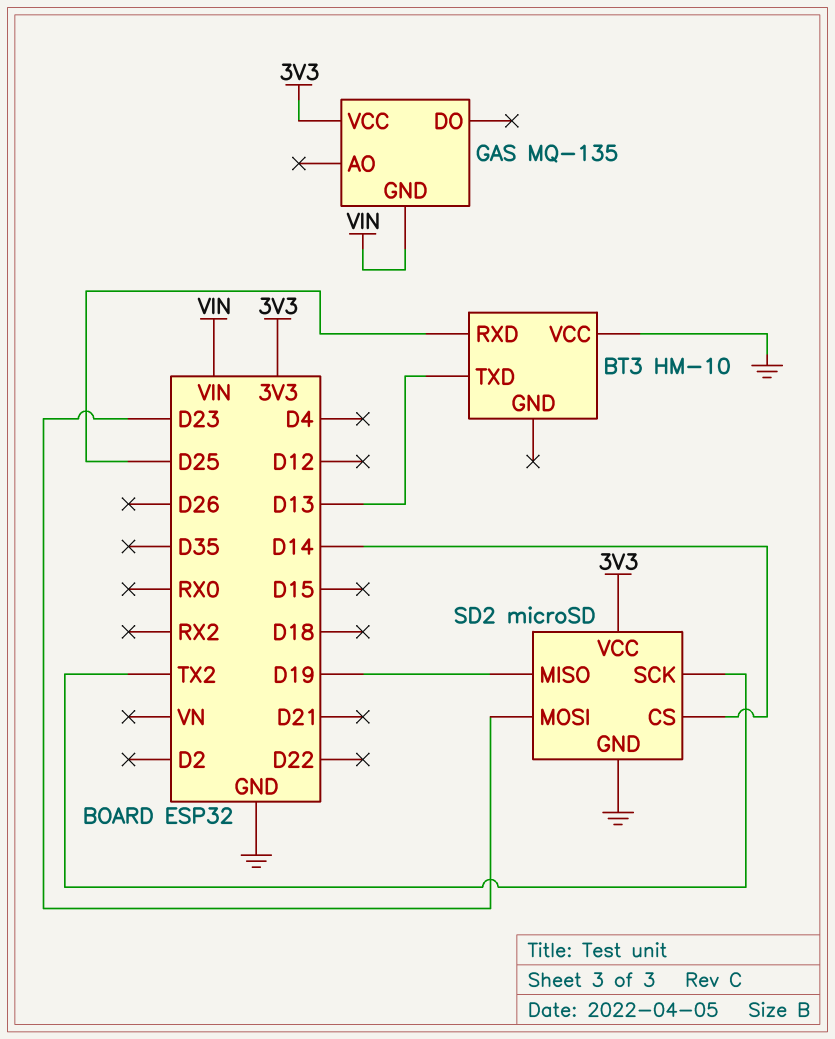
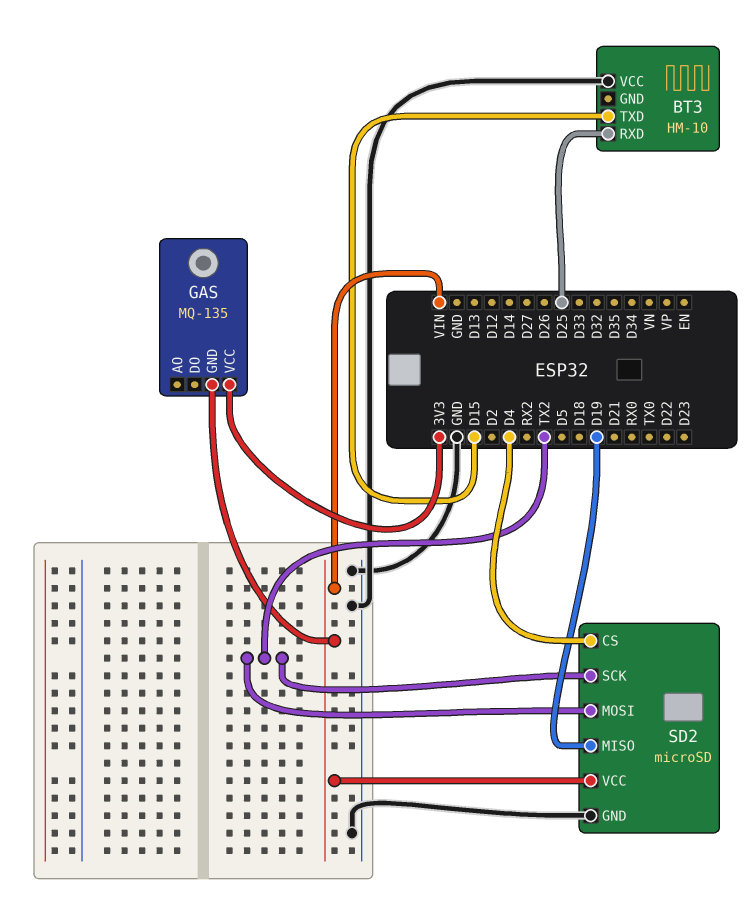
BT3 pin TXD: D13 -> D15
SD2 pin CS: D14 -> D4
SD2 pin MOSI: D23 -> TX2
SD2 pin VCC: 3V3 -> VIN

